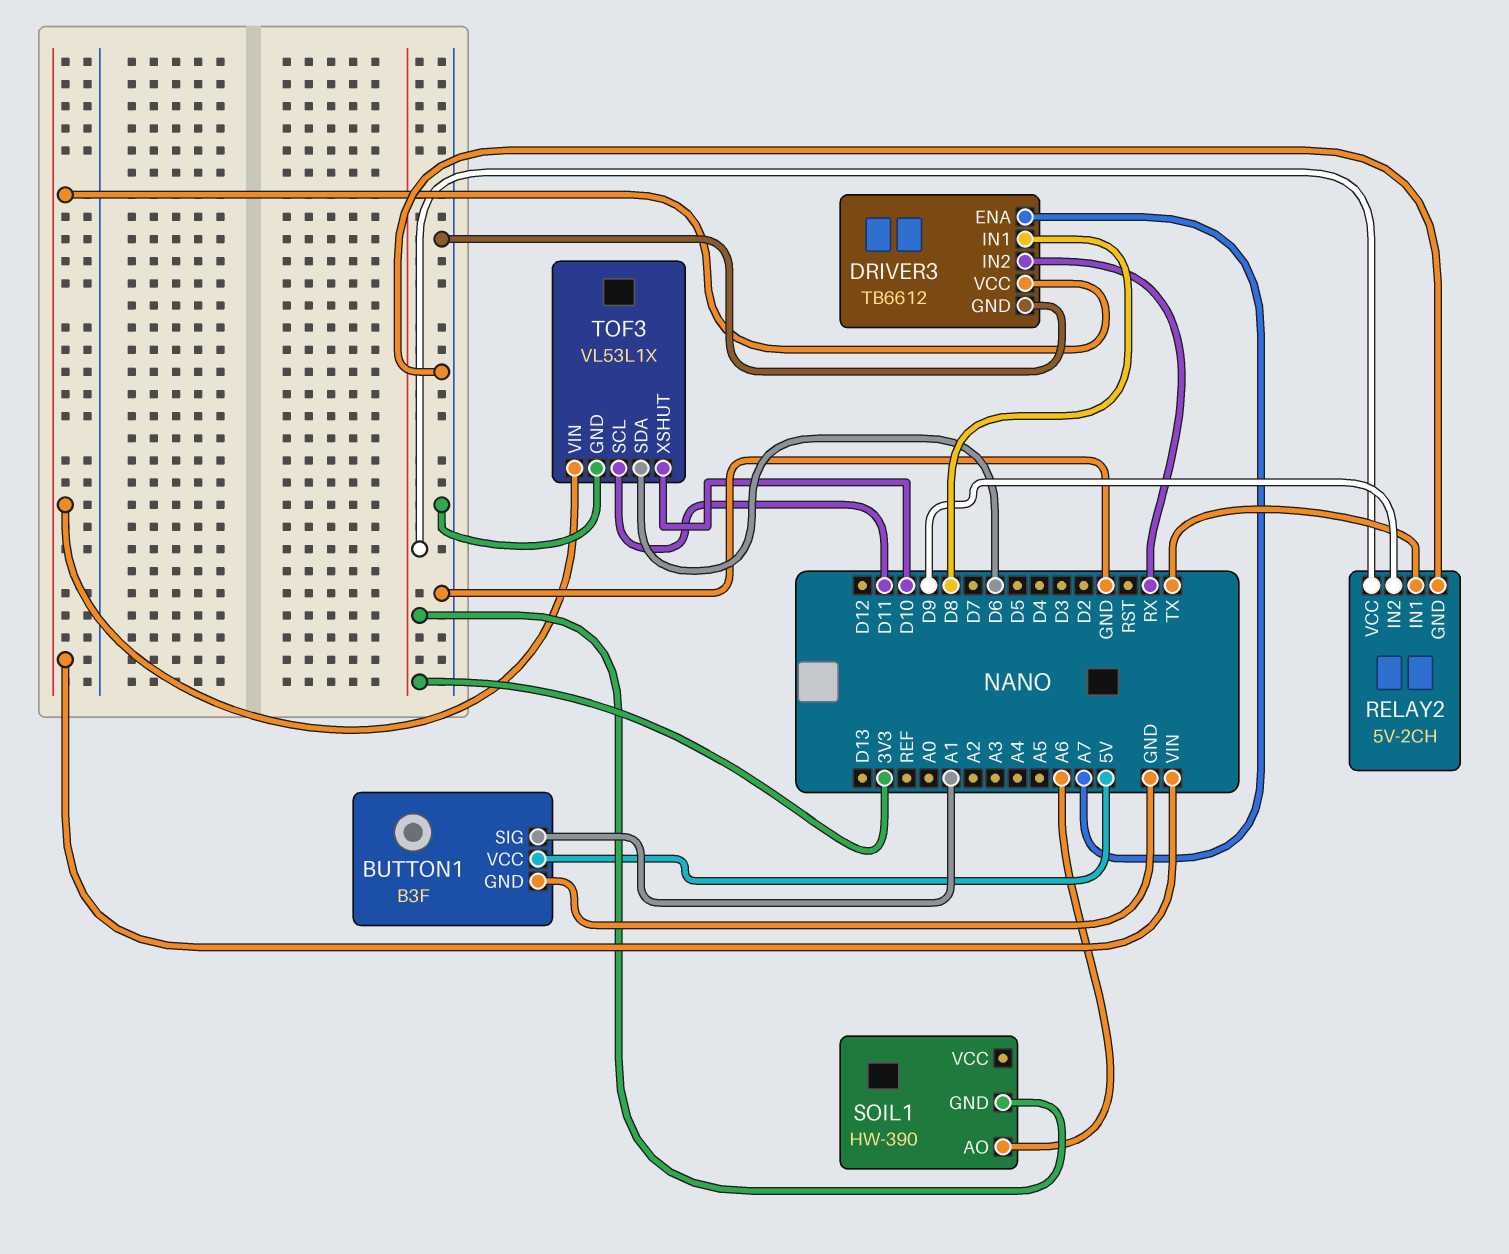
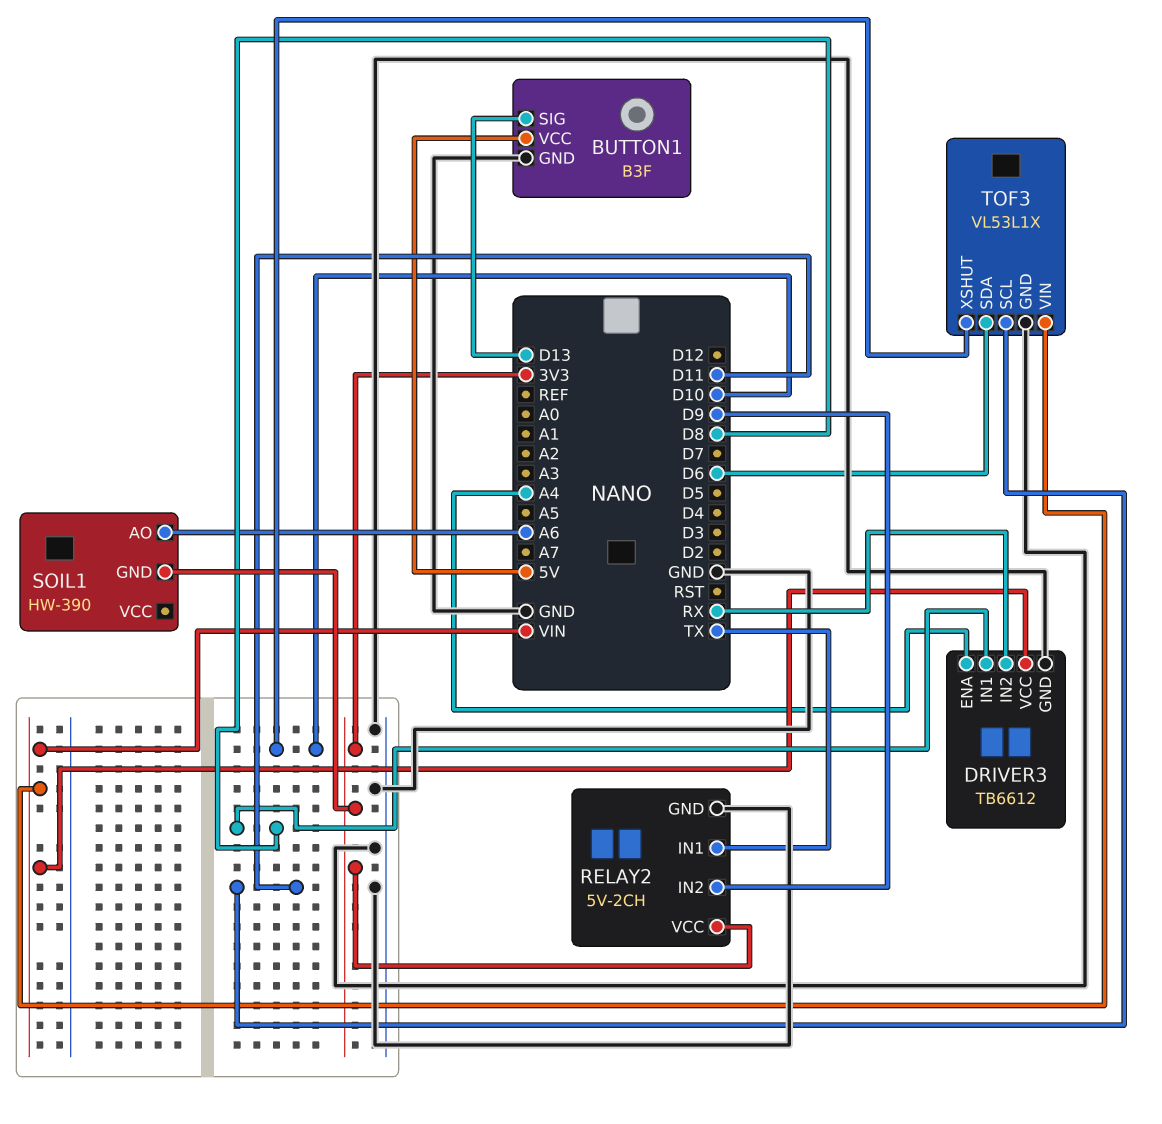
BUTTON1 pin SIG: A1 -> D13
DRIVER3 pin ENA: A7 -> A4

